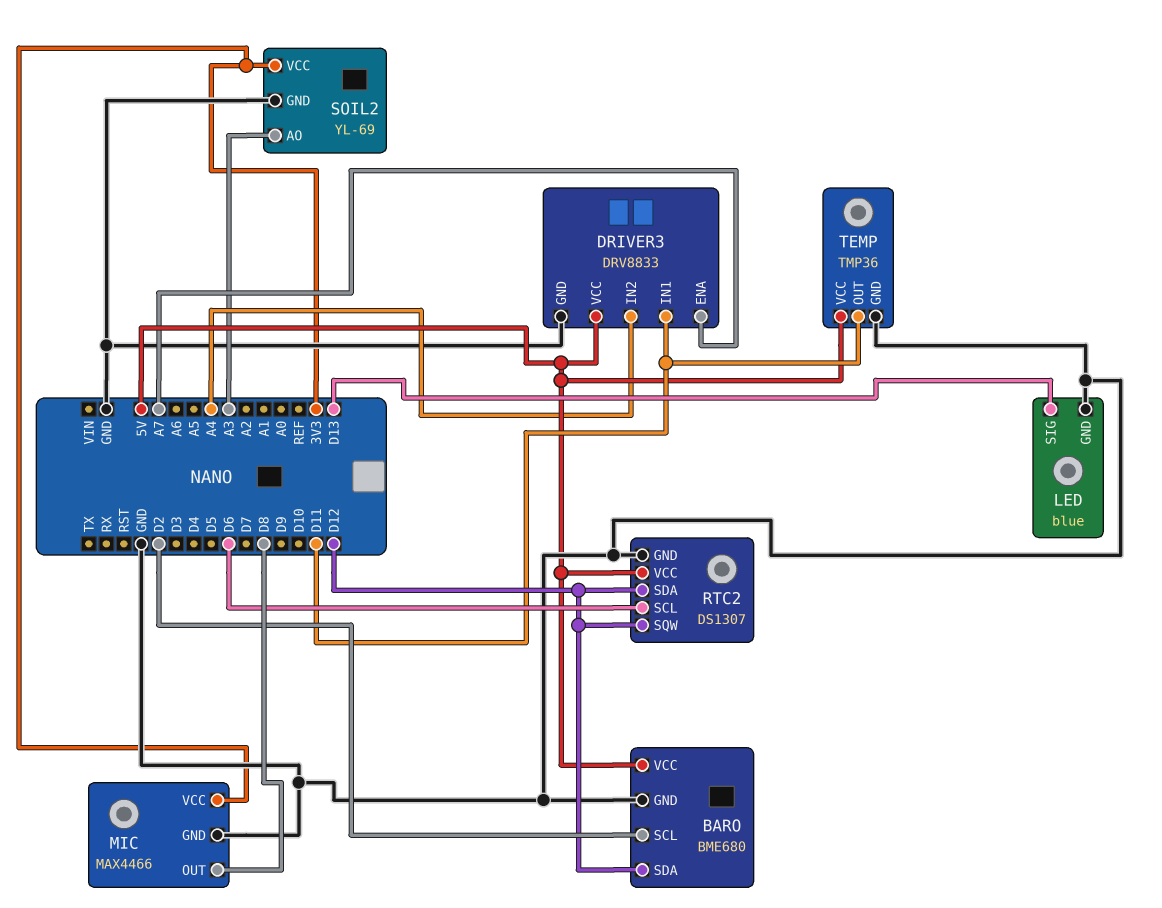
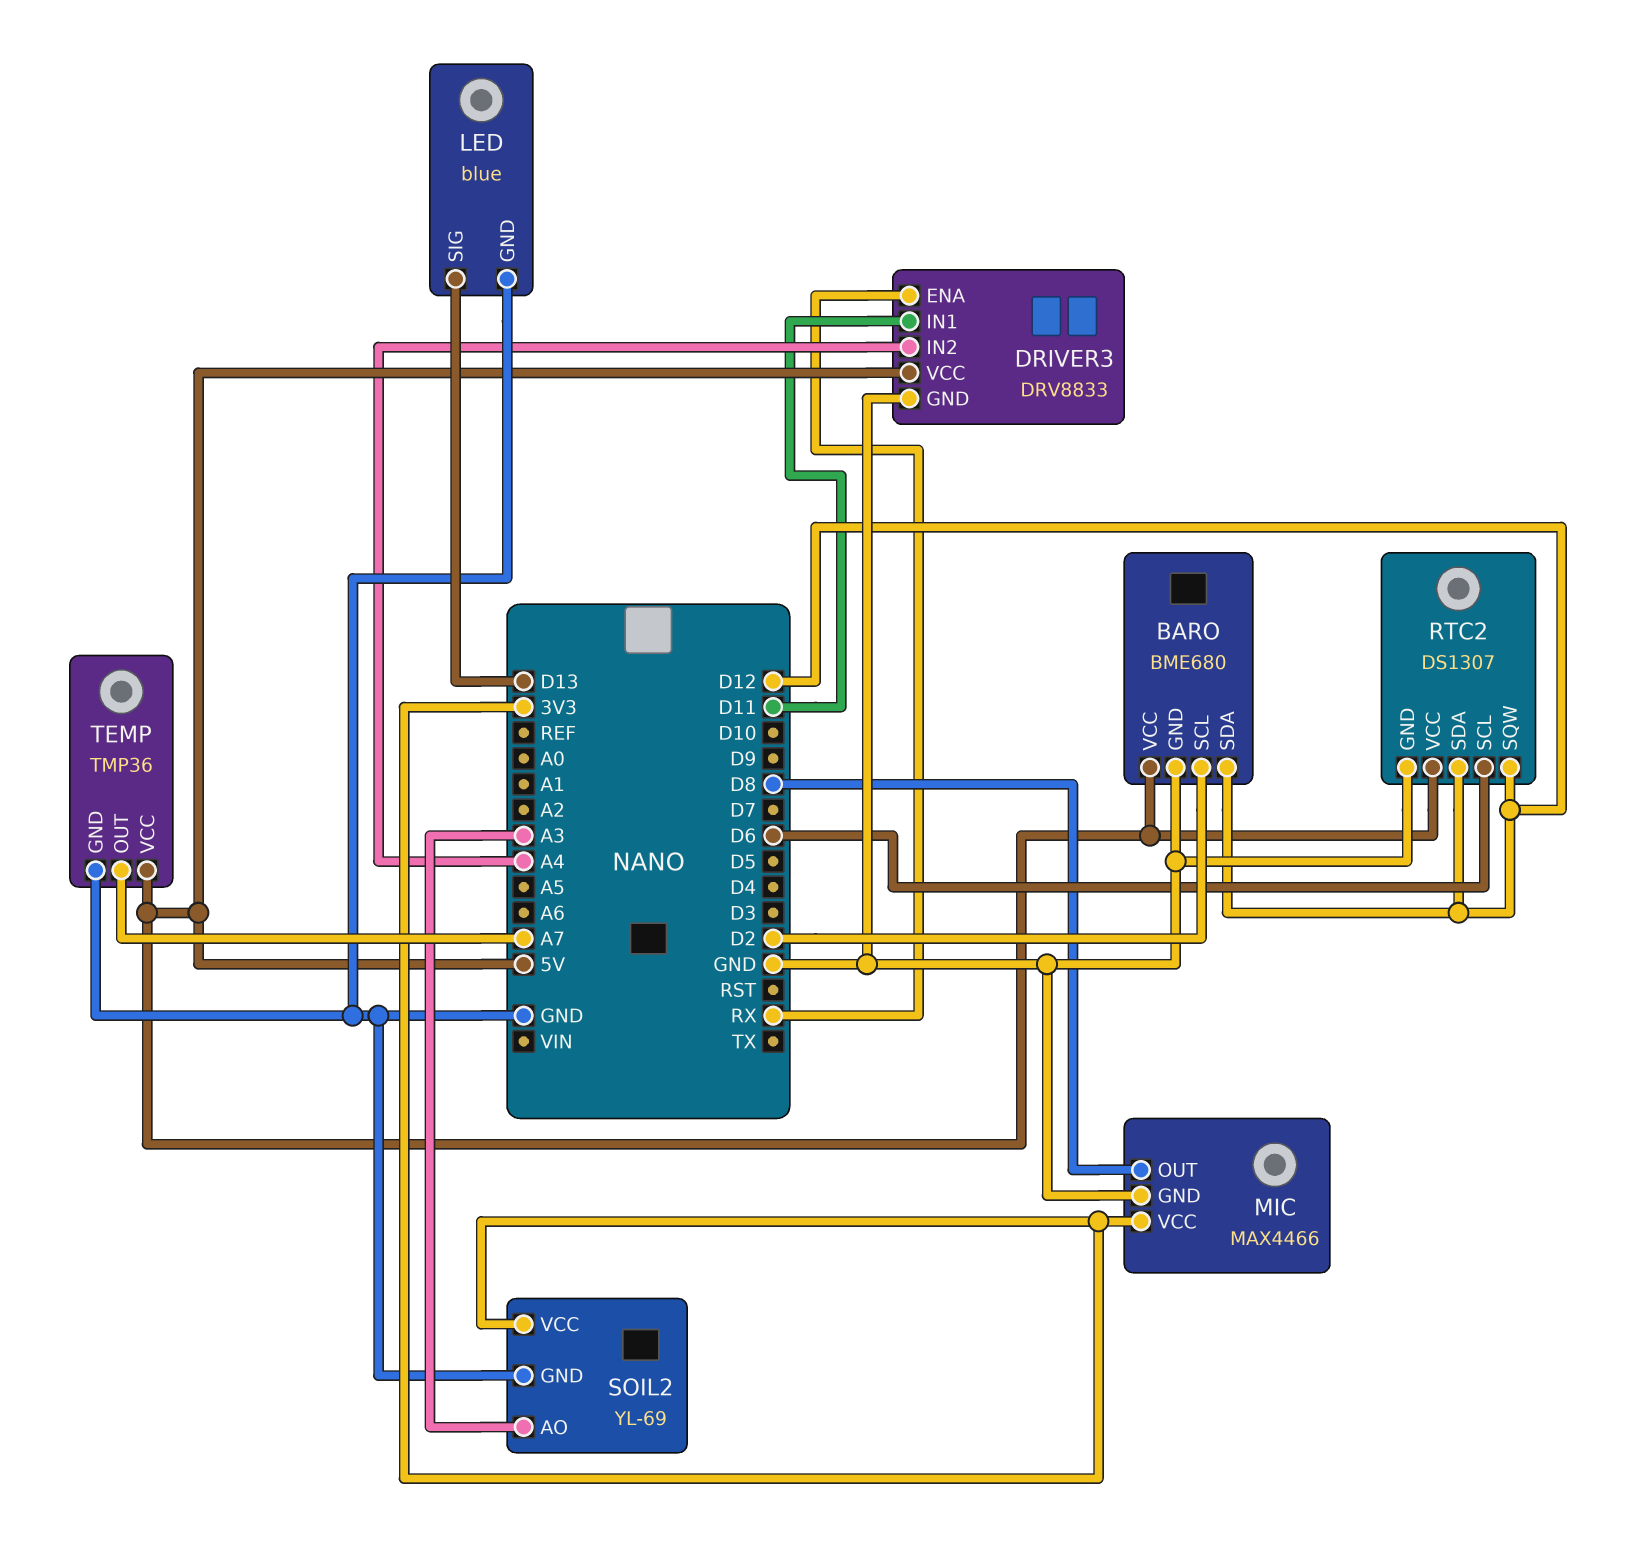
DRIVER3 pin ENA: A7 -> RX
TEMP pin OUT: D11 -> A7

